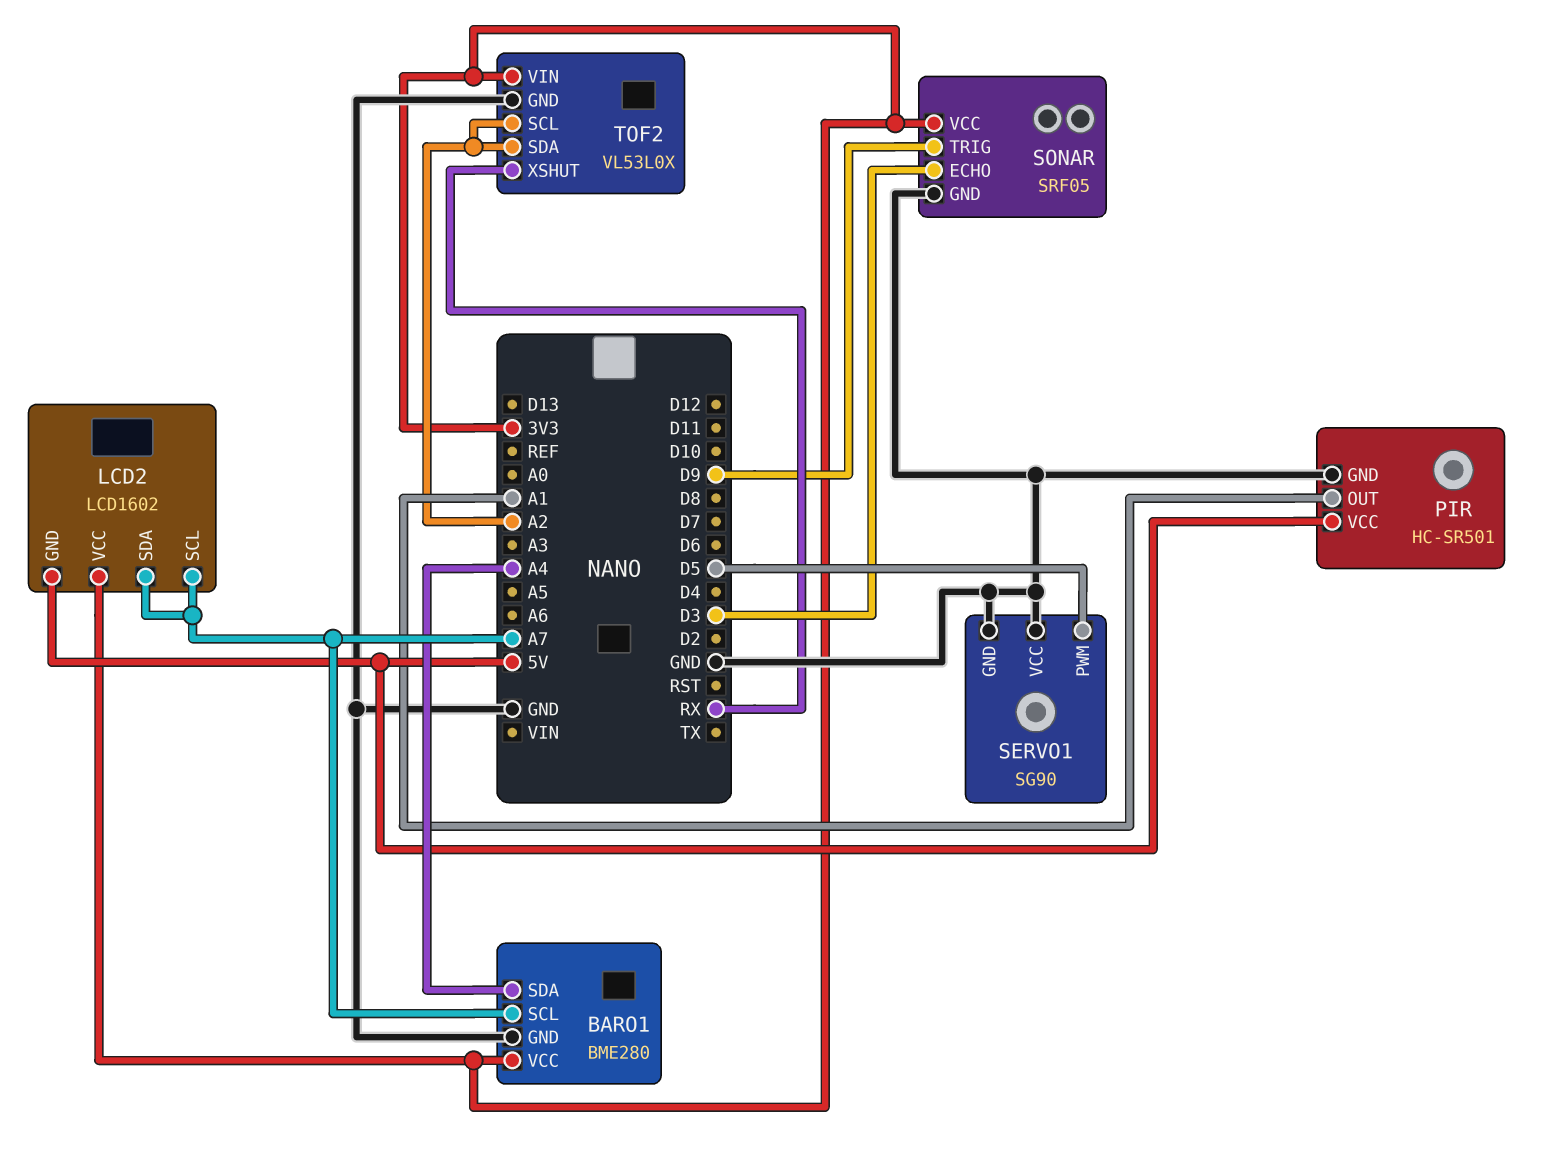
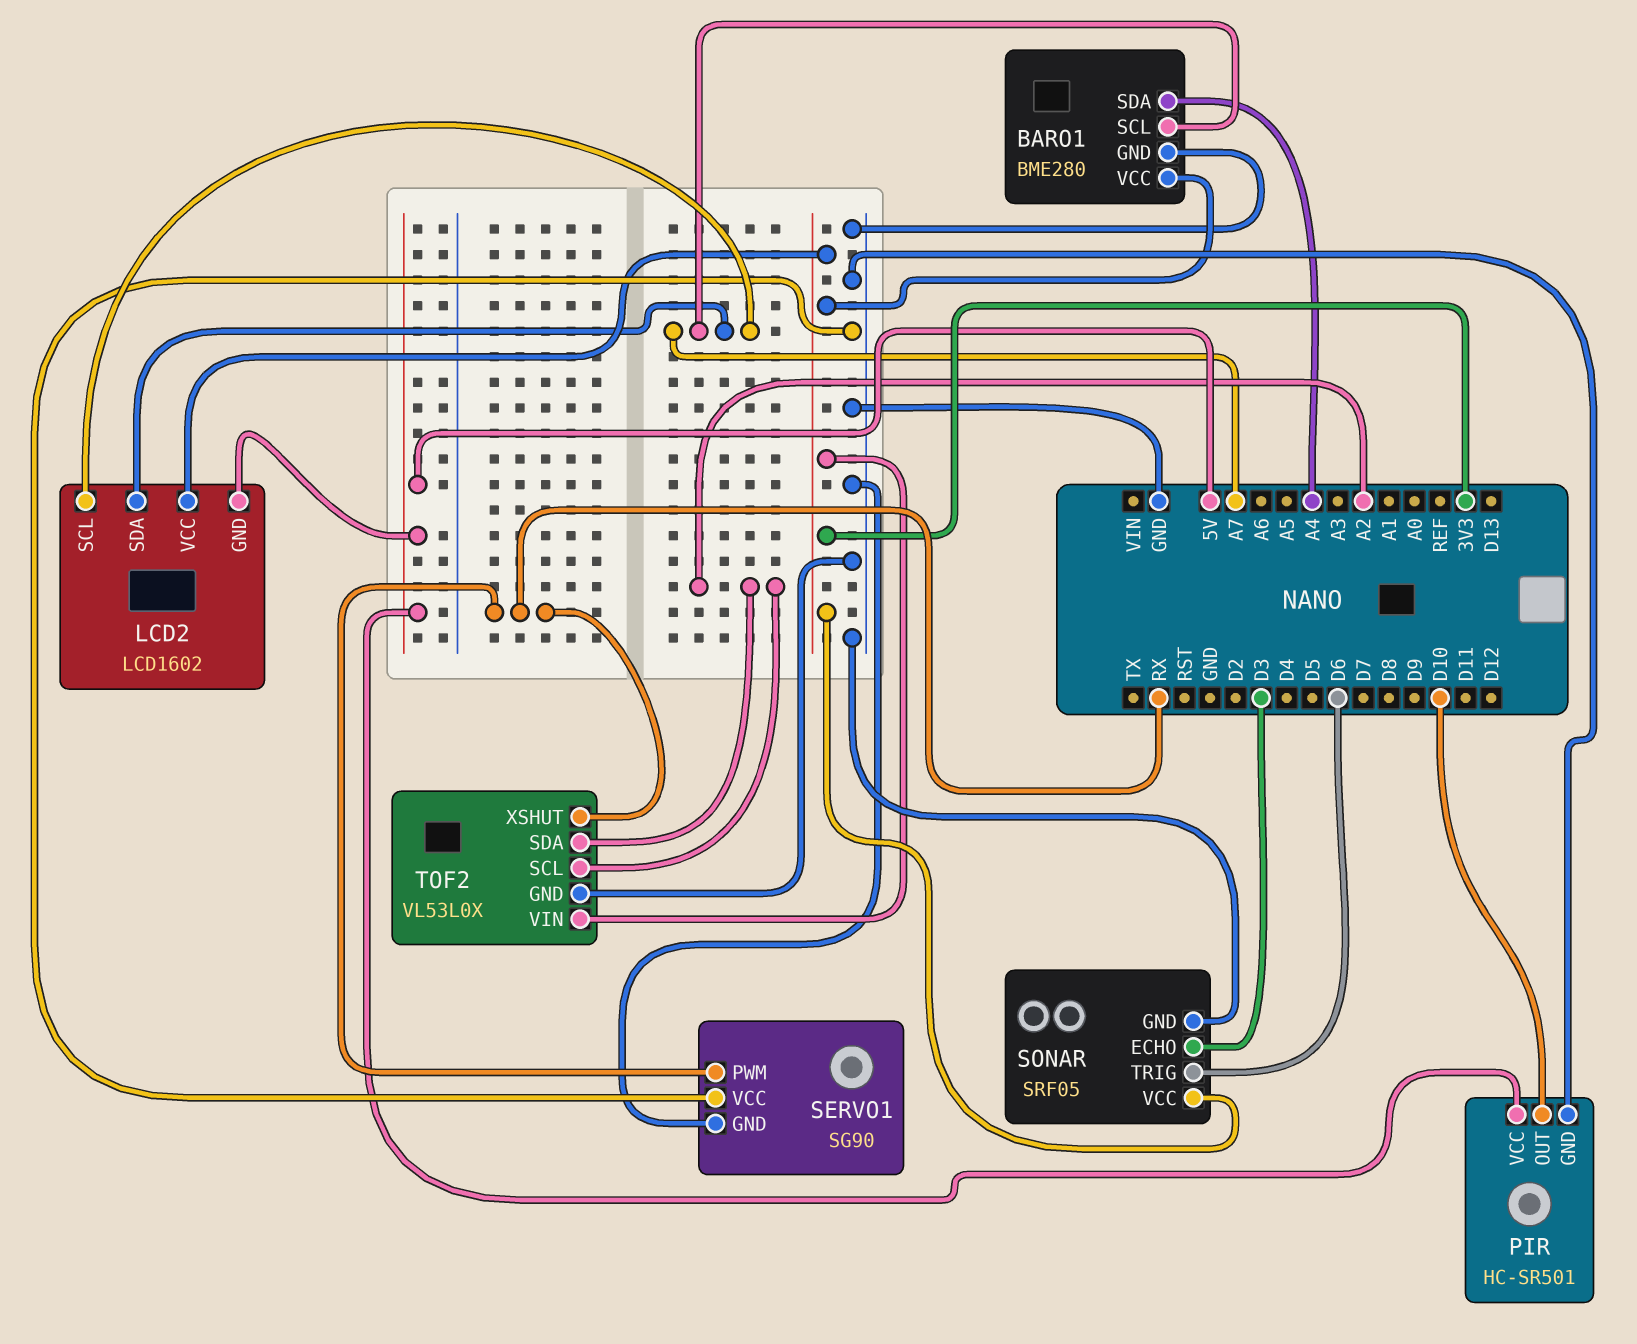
PIR pin OUT: A1 -> D10
SERVO1 pin PWM: D5 -> RX
SONAR pin TRIG: D9 -> D6

